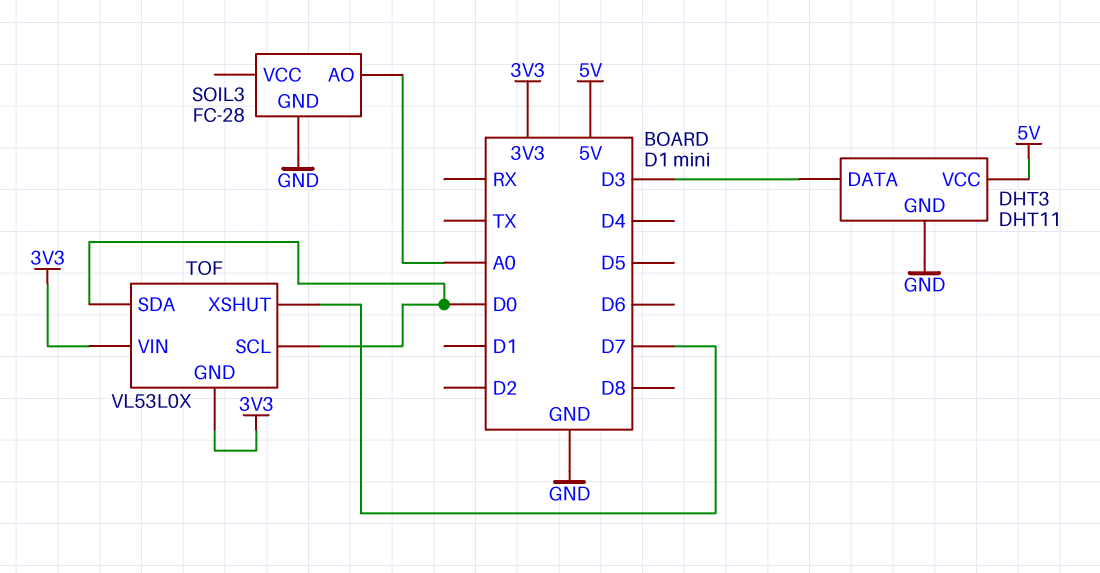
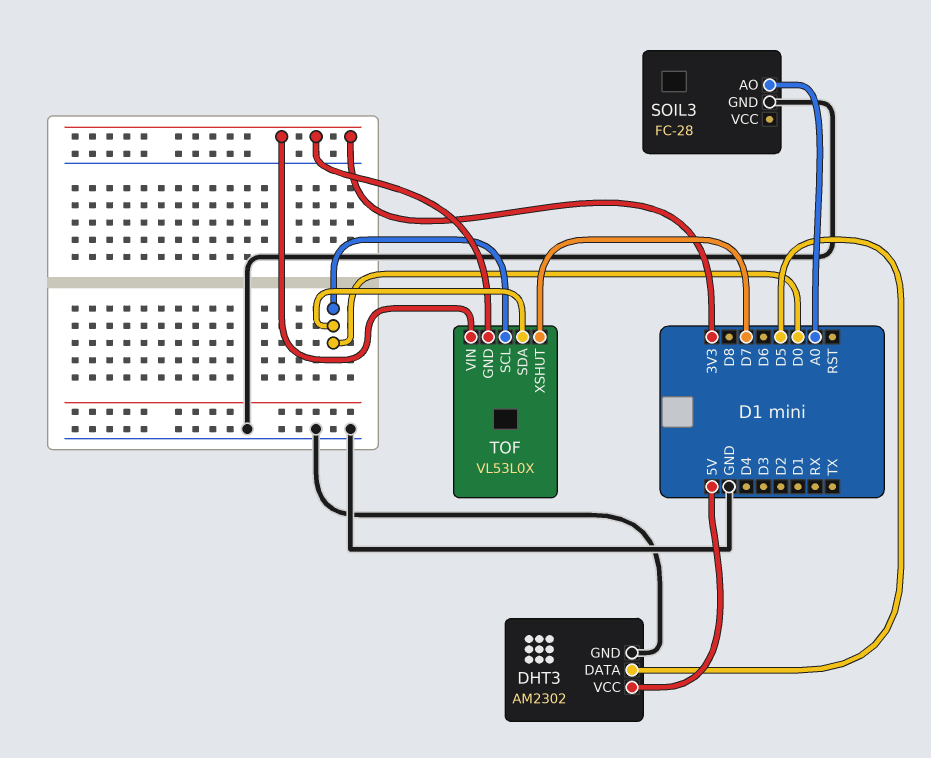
DHT3: DHT11 -> AM2302
DHT3 pin DATA: D3 -> D5

